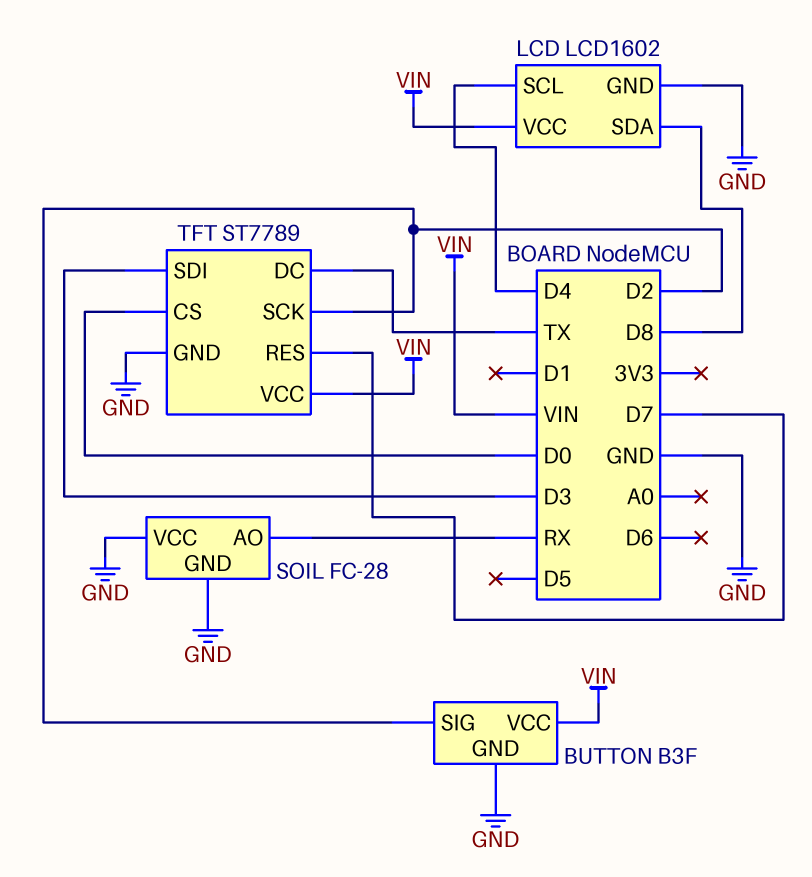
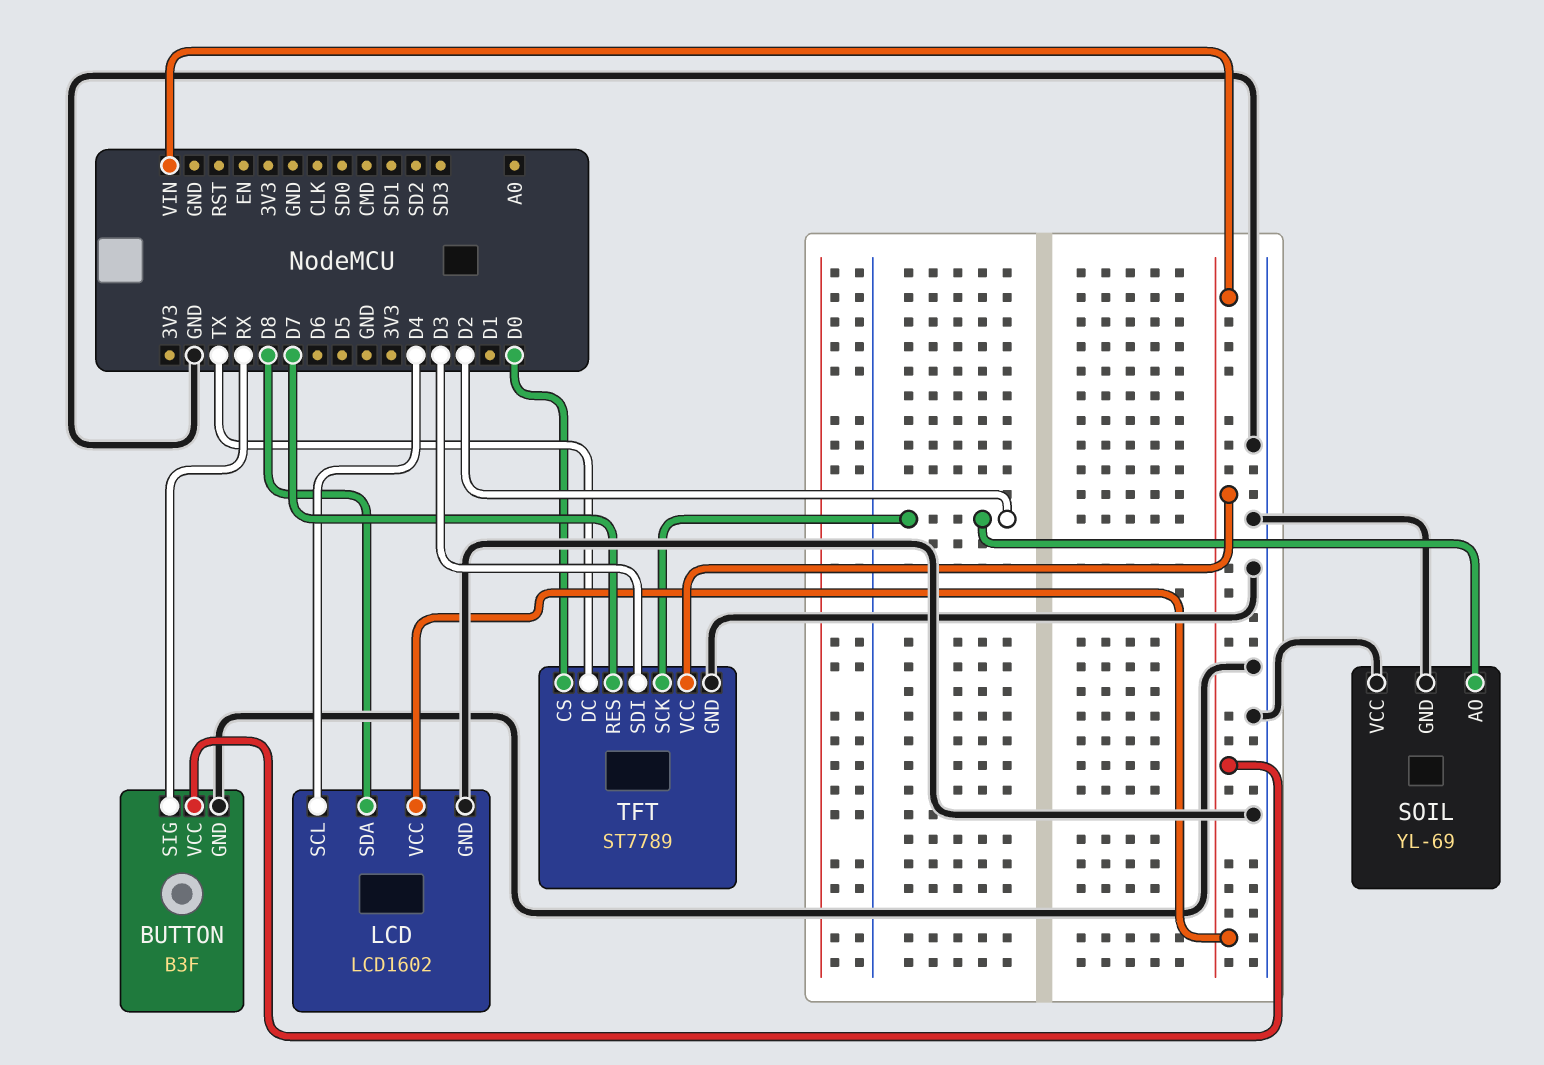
BUTTON pin SIG: D2 -> RX
SOIL: FC-28 -> YL-69
SOIL pin AO: RX -> D2

